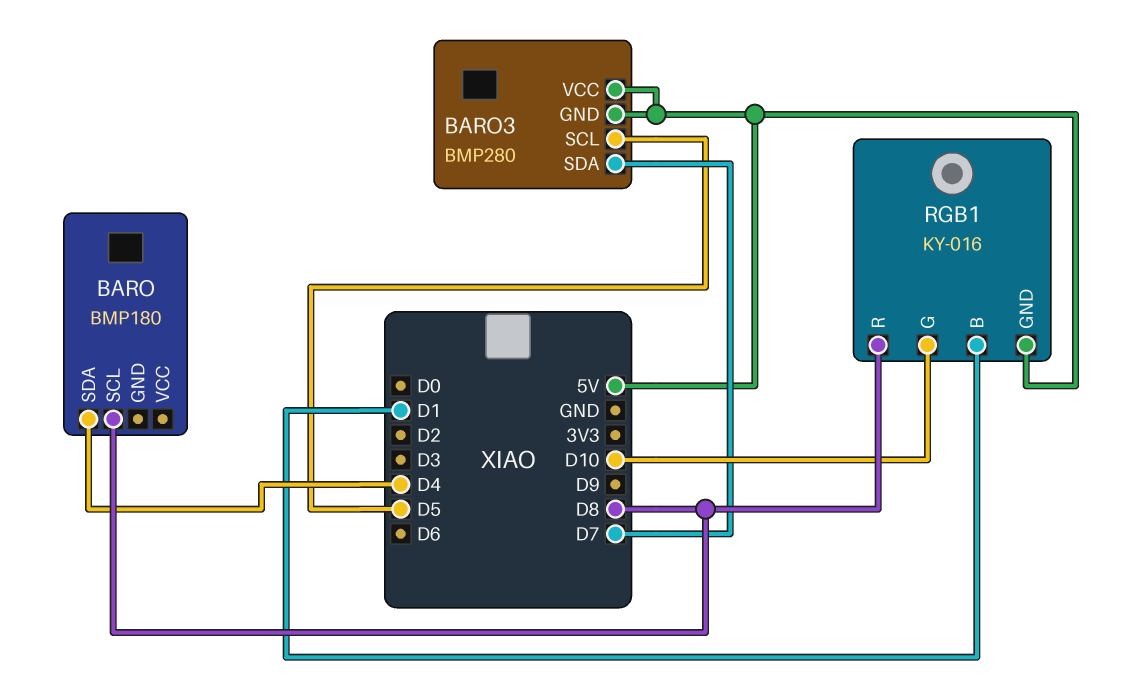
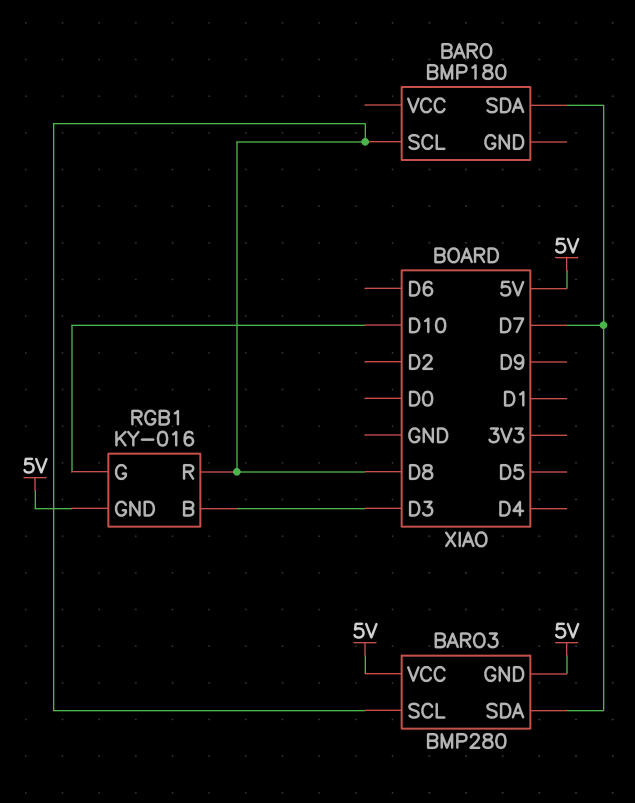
BARO pin SDA: D4 -> D7
BARO3 pin SCL: D5 -> D8
RGB1 pin B: D1 -> D3

